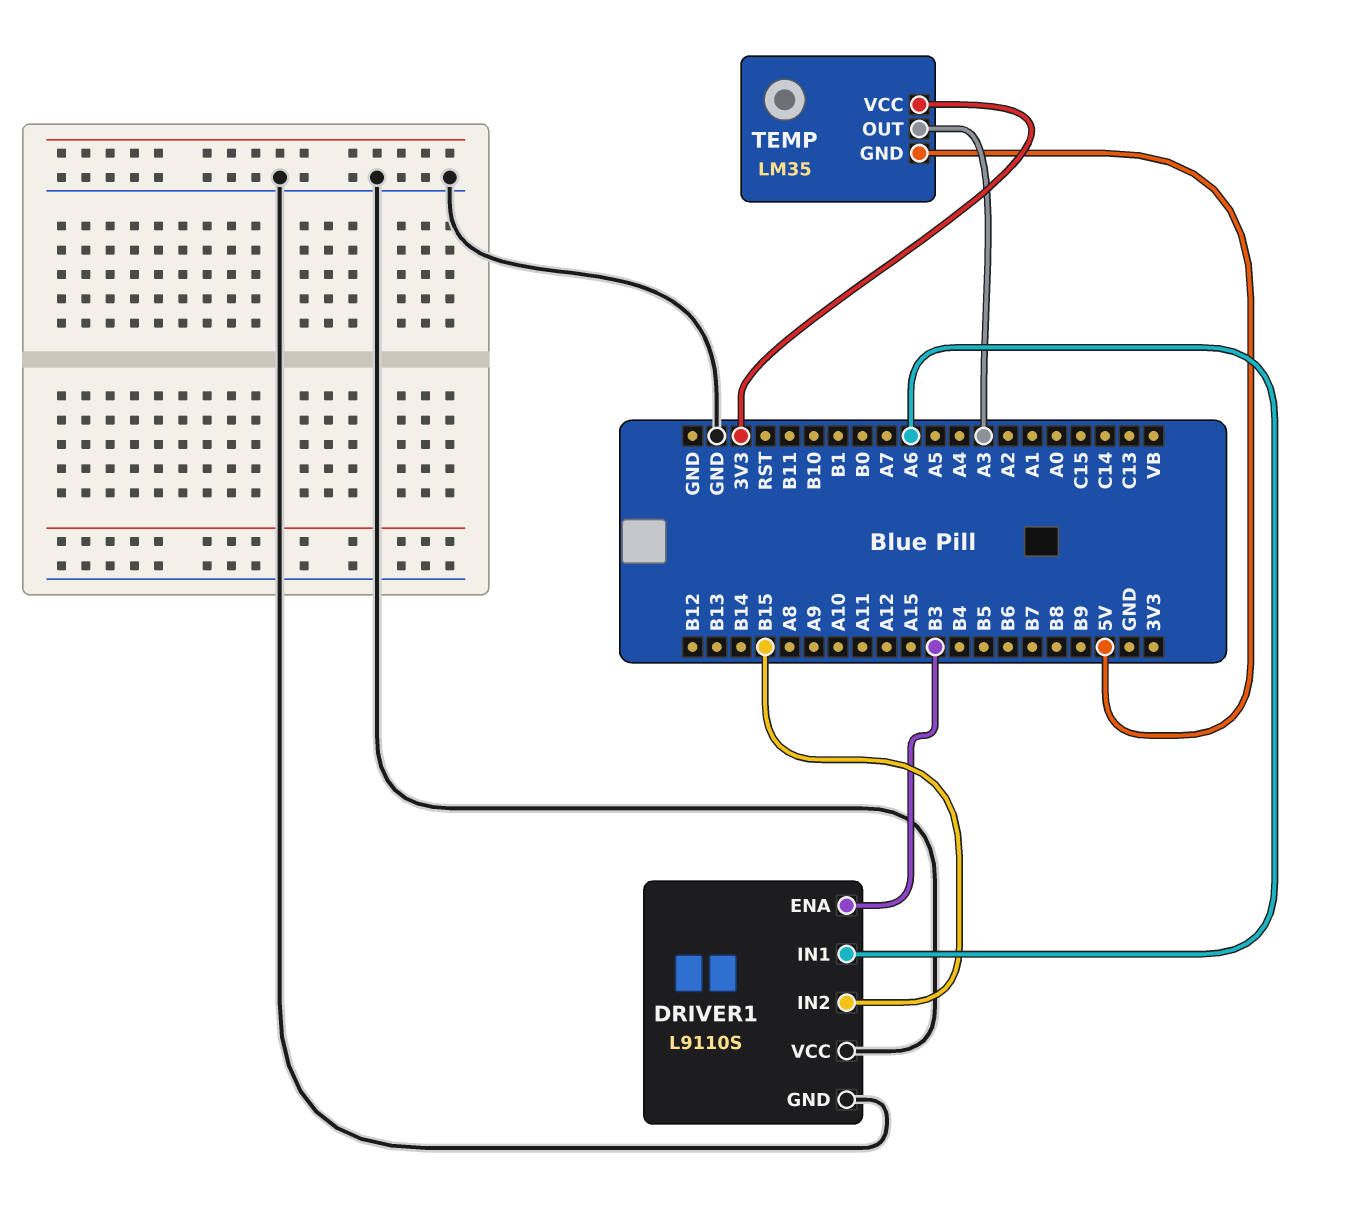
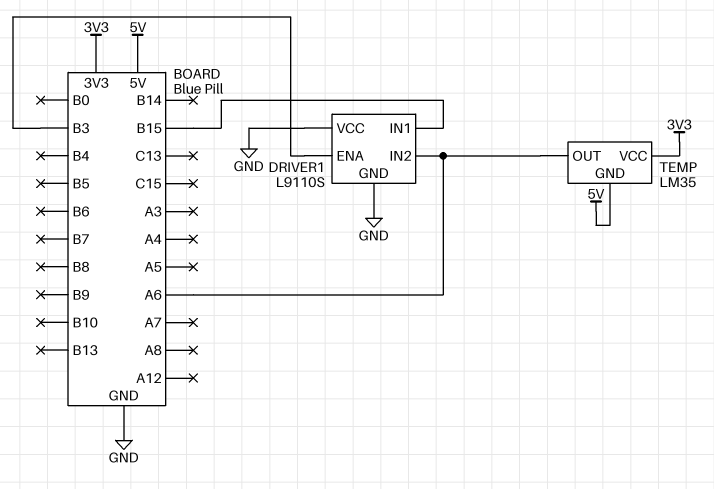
DRIVER1 pin IN1: A6 -> B15
DRIVER1 pin IN2: B15 -> A6
TEMP pin OUT: A3 -> A6

